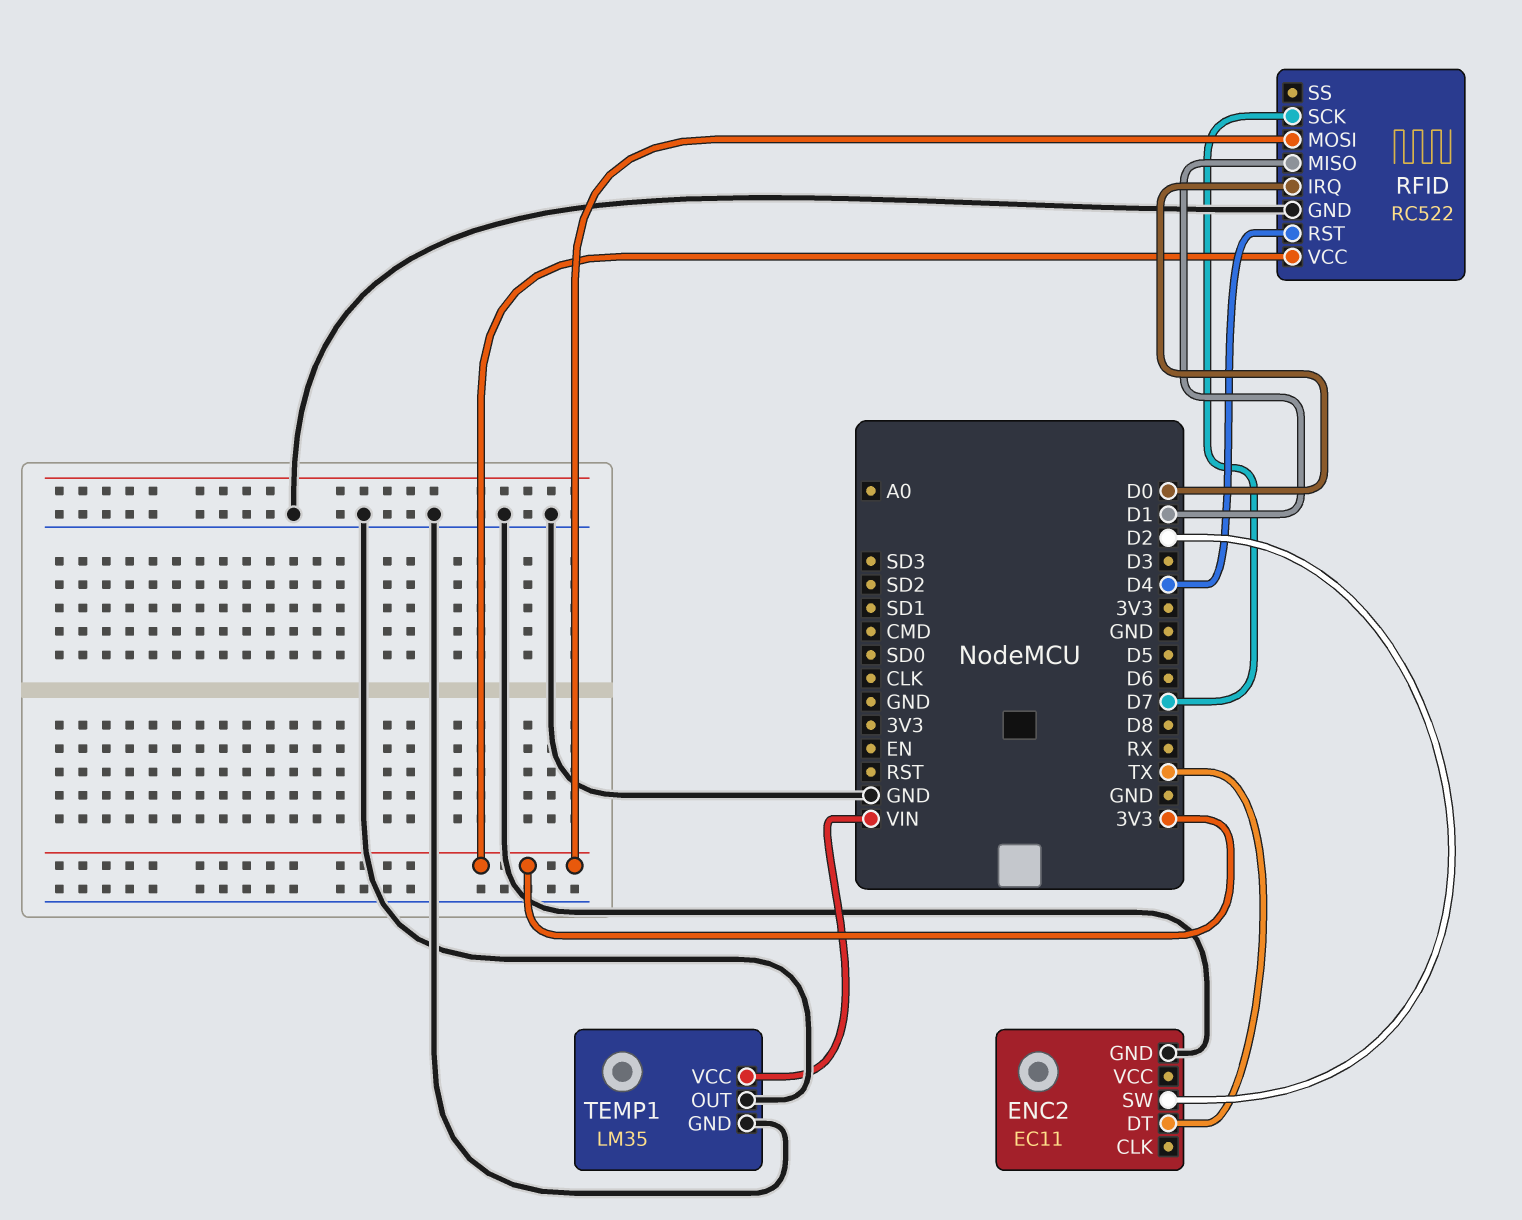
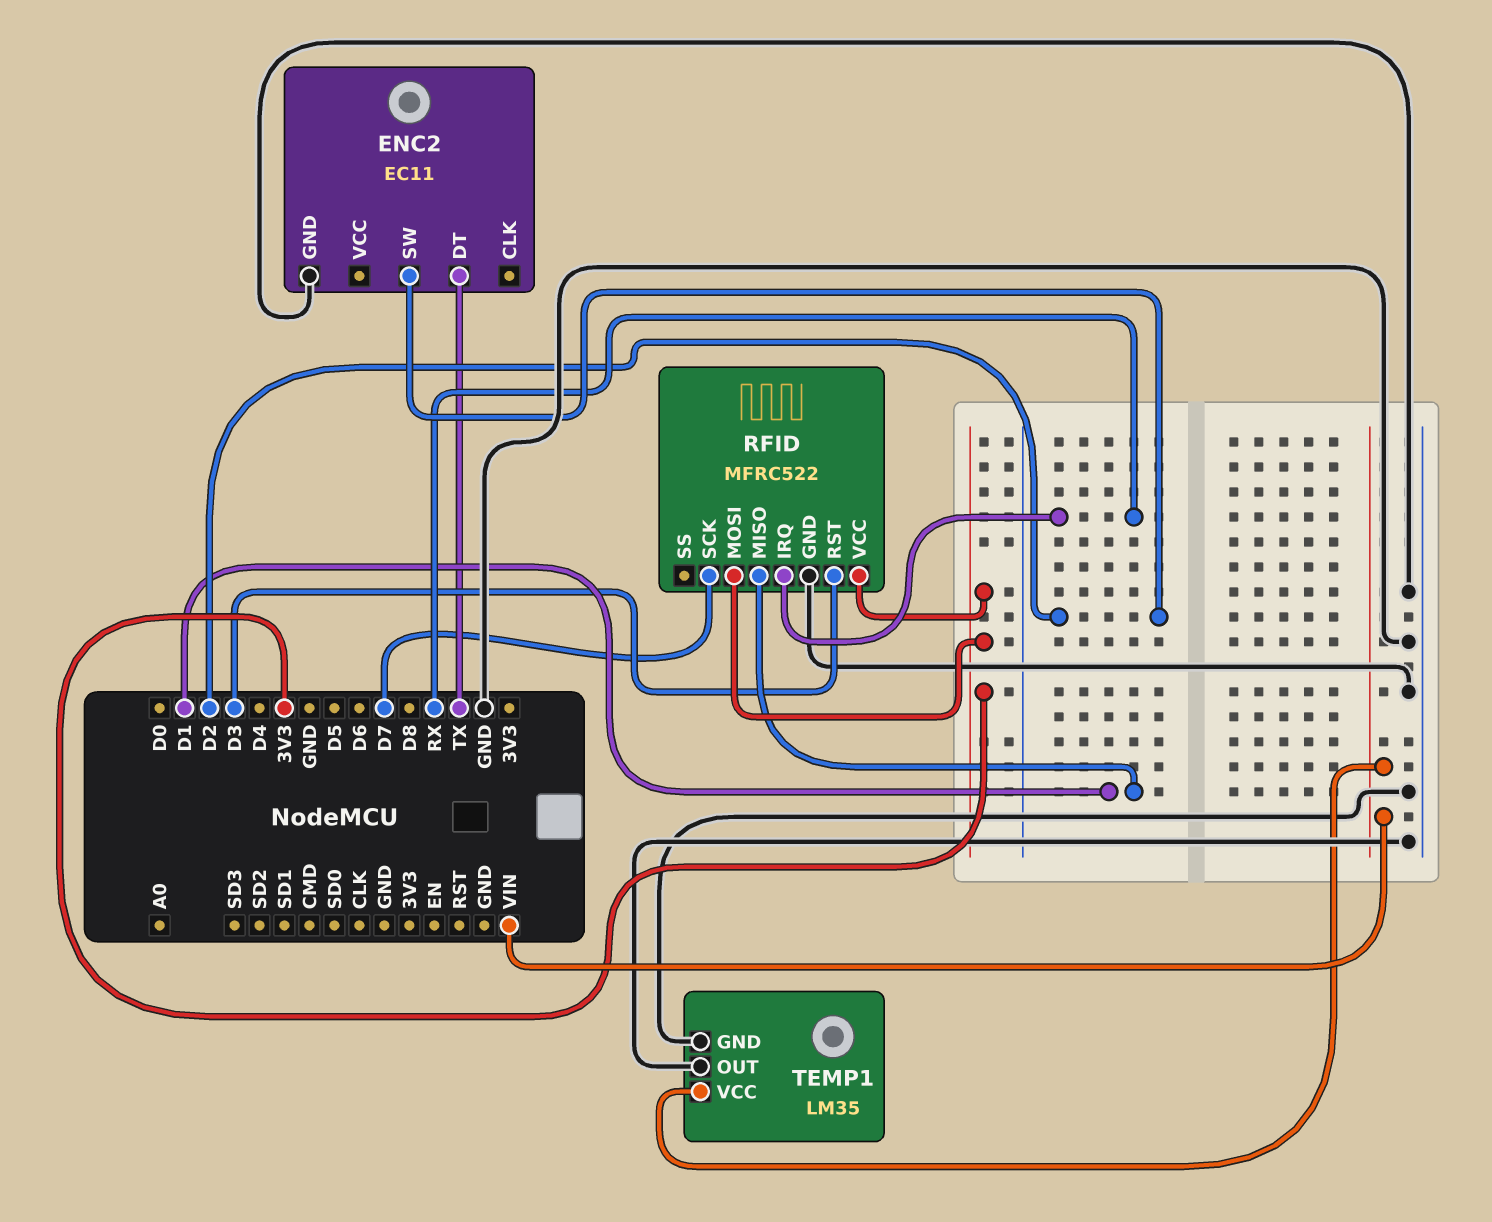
RFID: RC522 -> MFRC522
RFID pin IRQ: D0 -> RX
RFID pin RST: D4 -> D3

